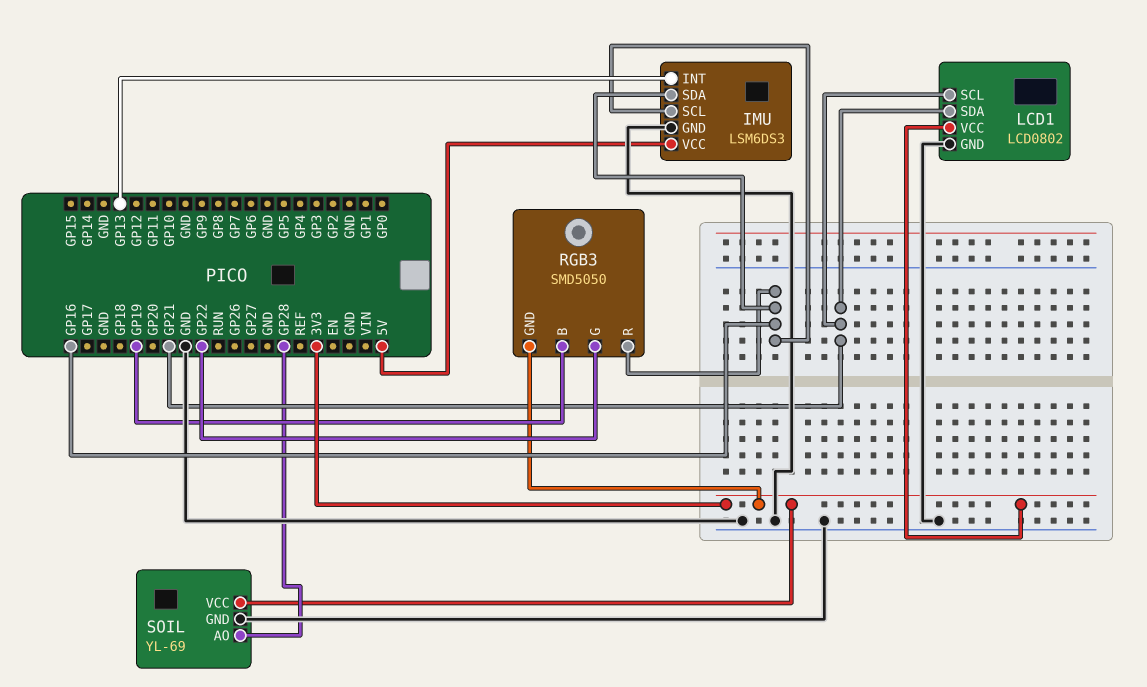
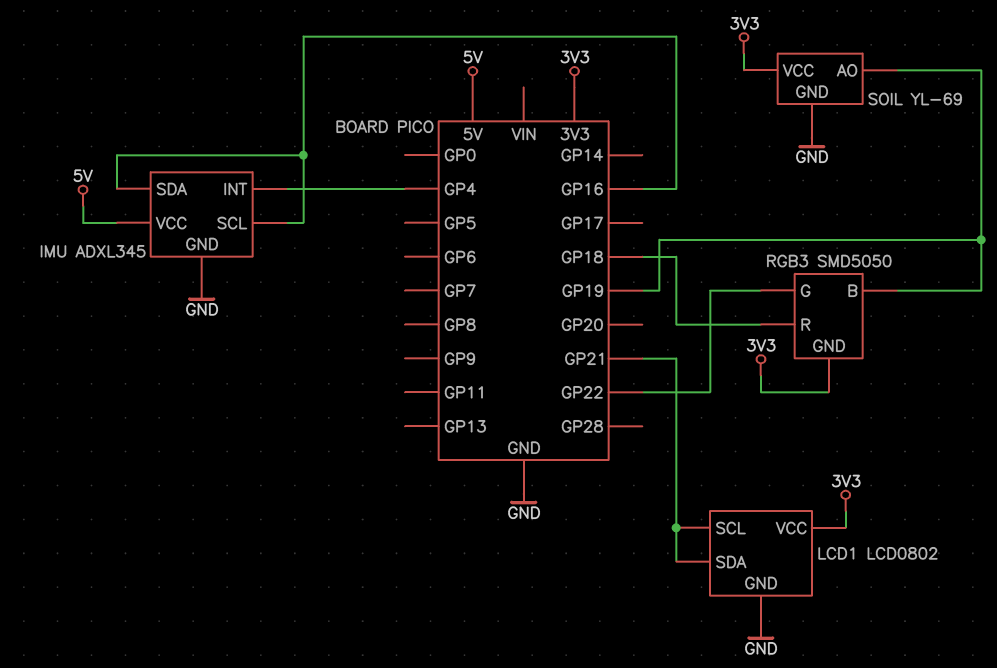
IMU: LSM6DS3 -> ADXL345
IMU pin INT: GP13 -> GP4
RGB3 pin R: GP16 -> GP18
SOIL pin AO: GP28 -> GP19

